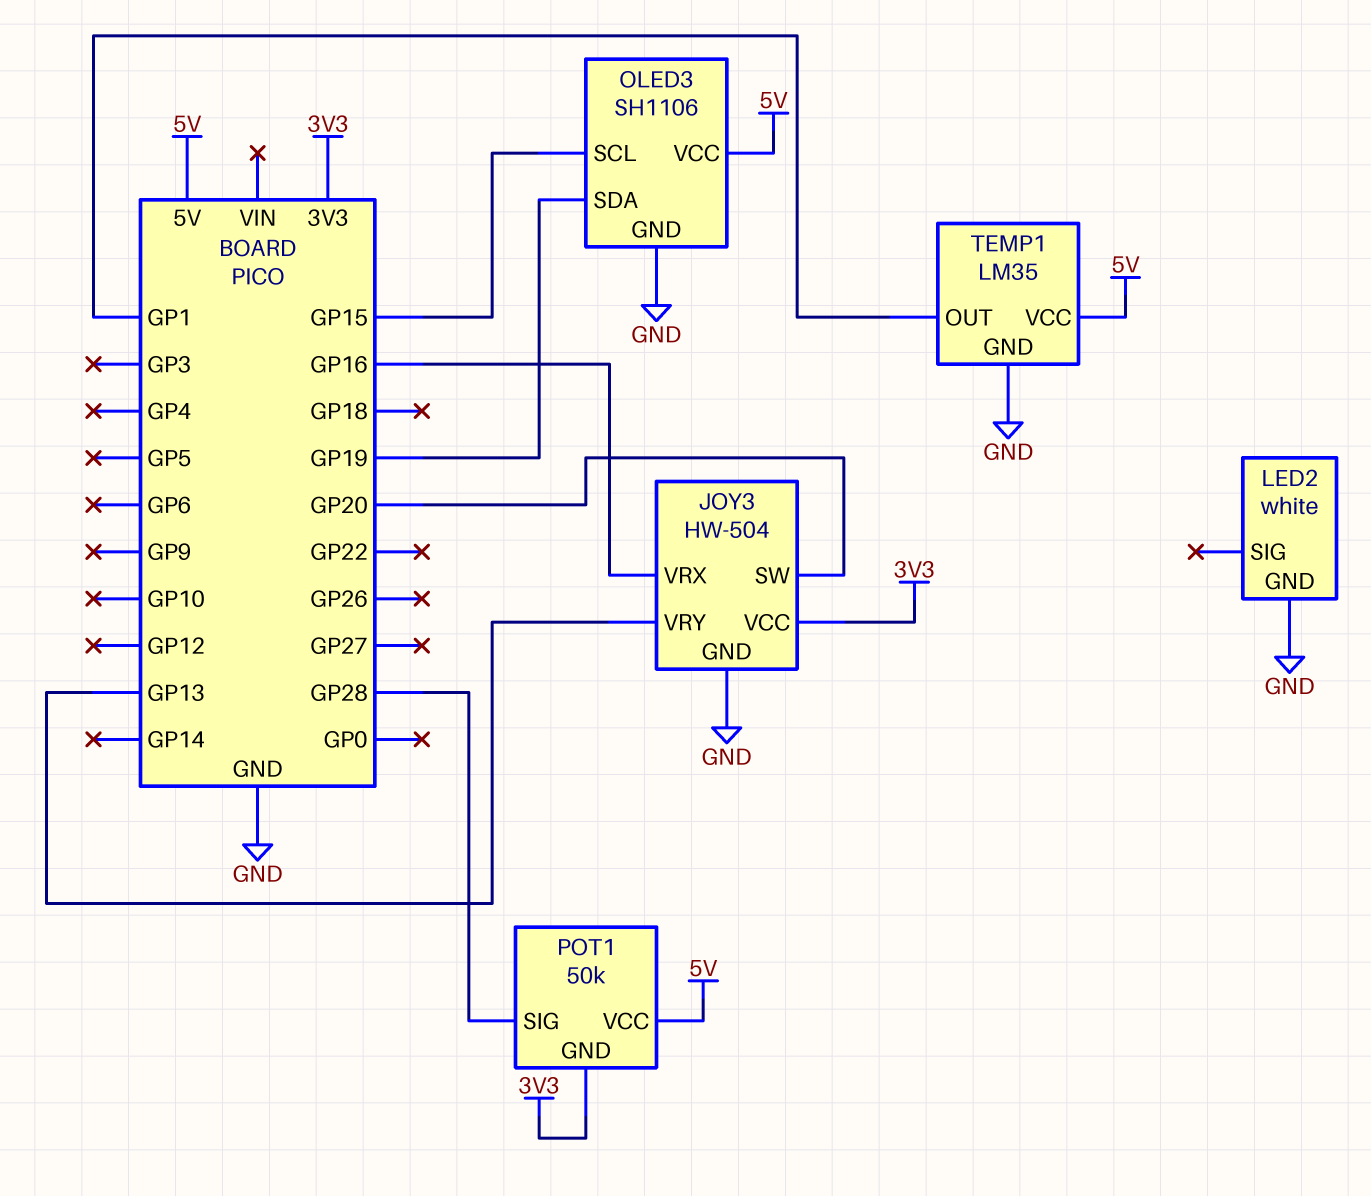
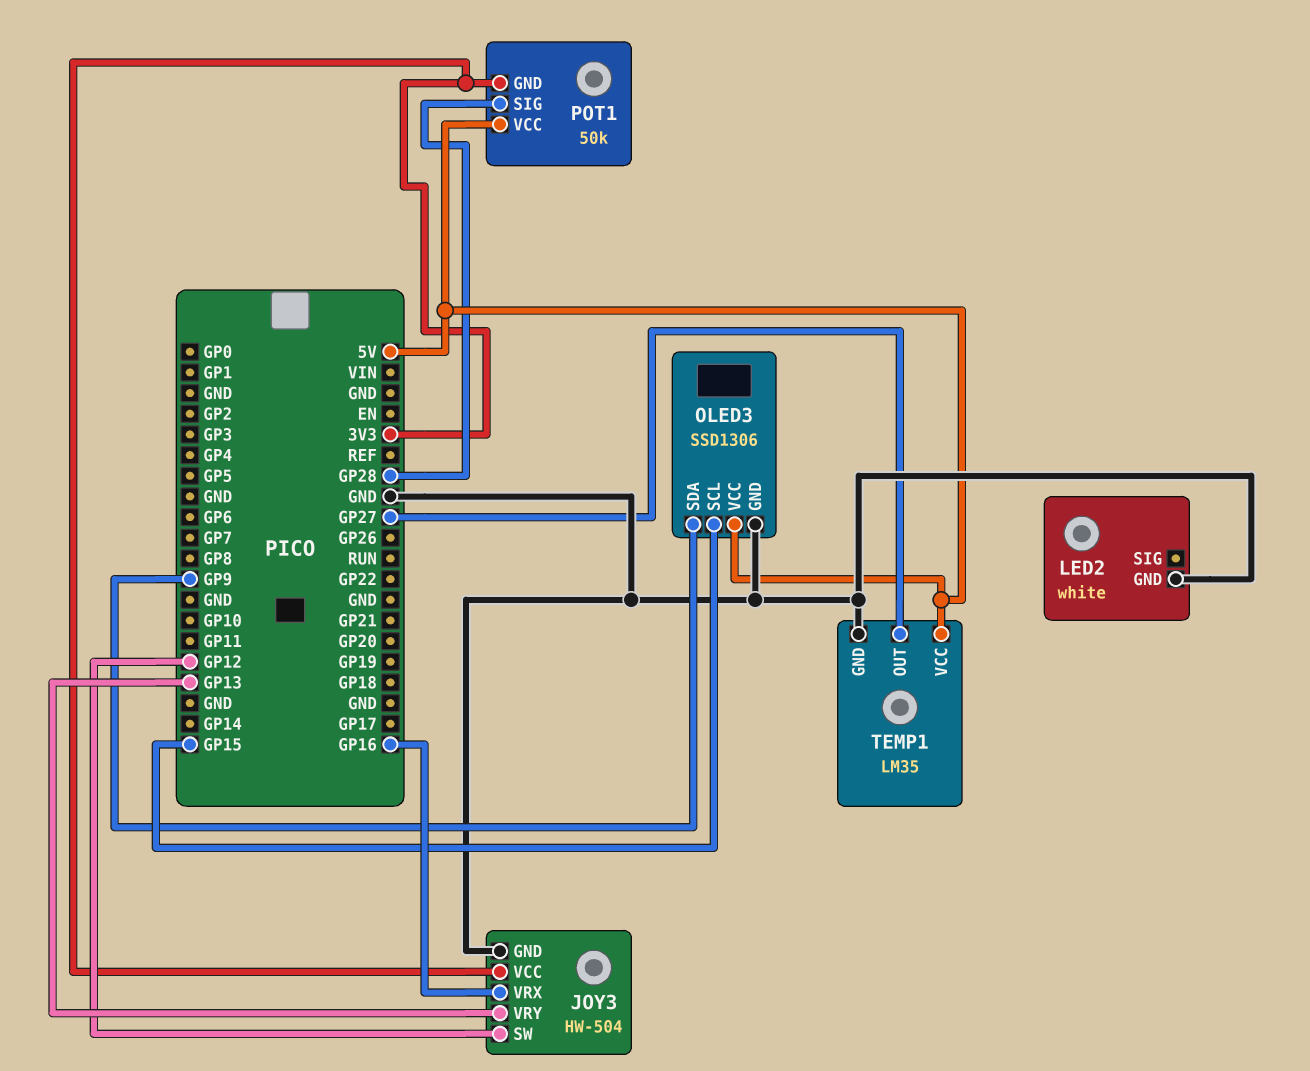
JOY3 pin SW: GP20 -> GP12
OLED3: SH1106 -> SSD1306
OLED3 pin SDA: GP19 -> GP9
TEMP1 pin OUT: GP1 -> GP27

